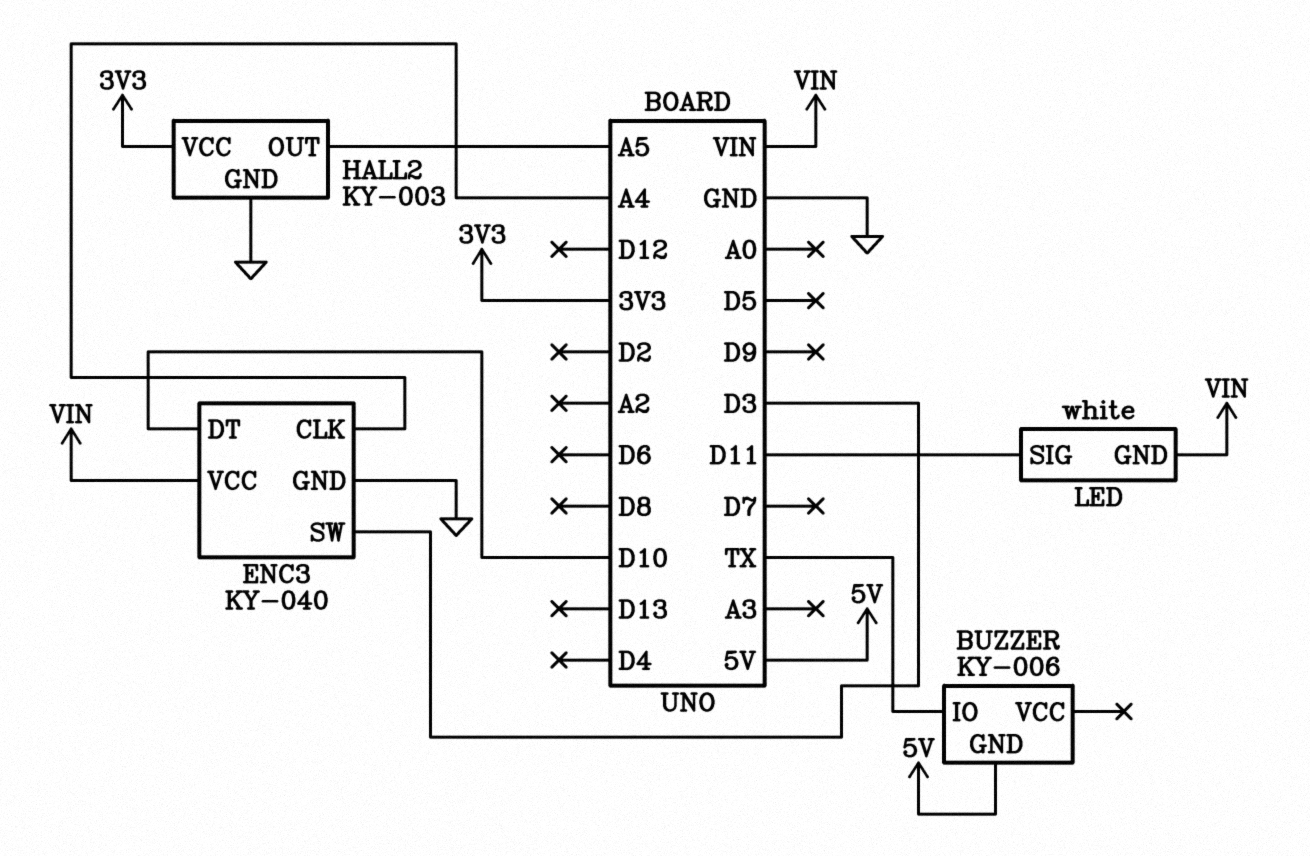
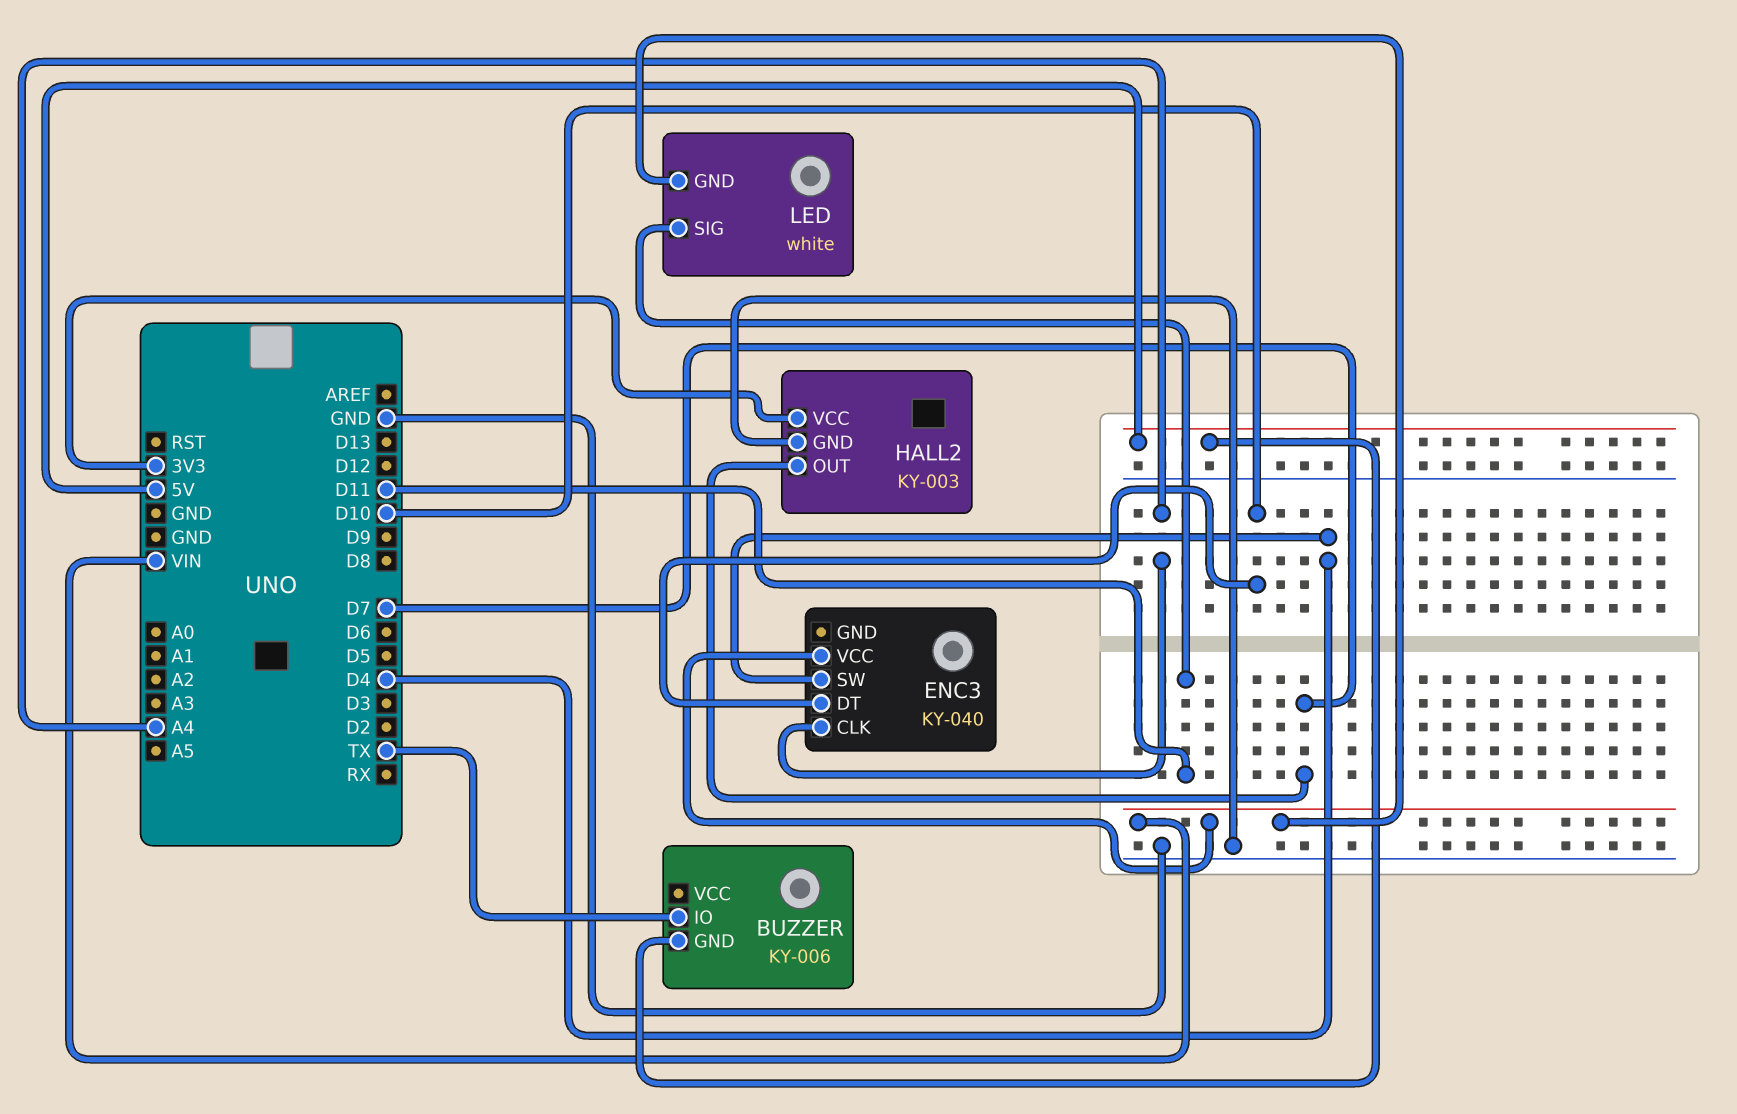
ENC3 pin GND: GND -> none
ENC3 pin SW: D3 -> D4
HALL2 pin OUT: A5 -> D7

